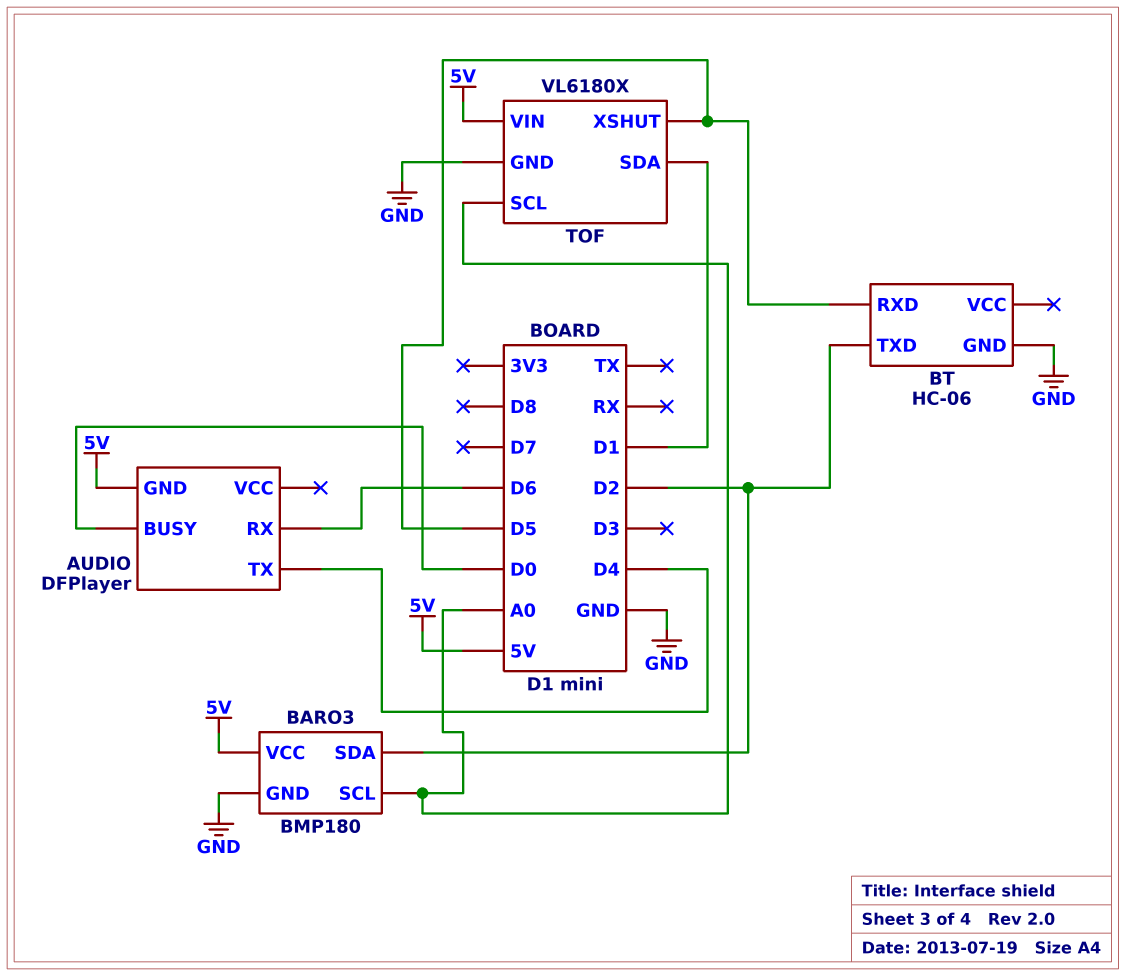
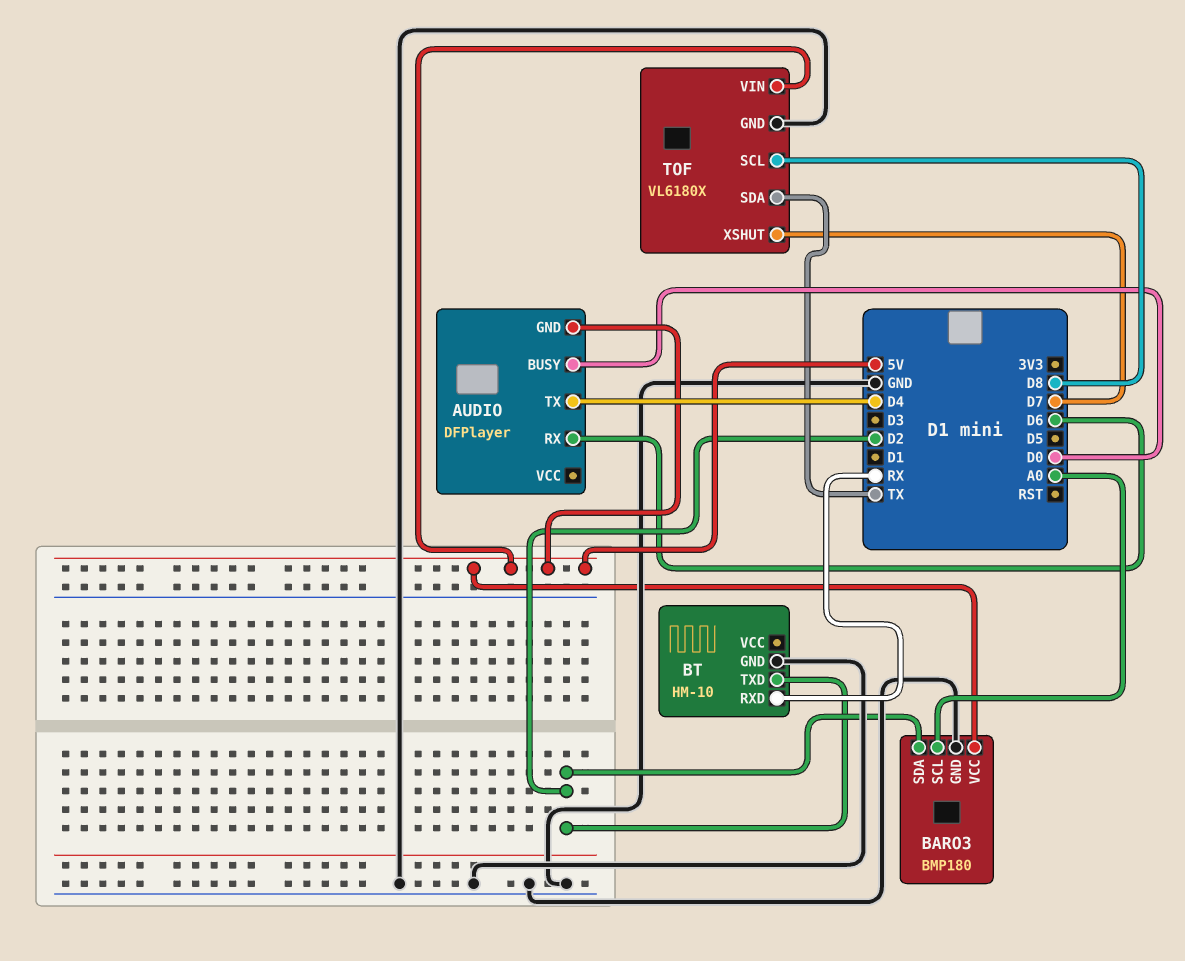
BT: HC-06 -> HM-10
BT pin RXD: D5 -> RX
TOF pin SCL: A0 -> D8
TOF pin SDA: D1 -> TX
TOF pin XSHUT: D5 -> D7

